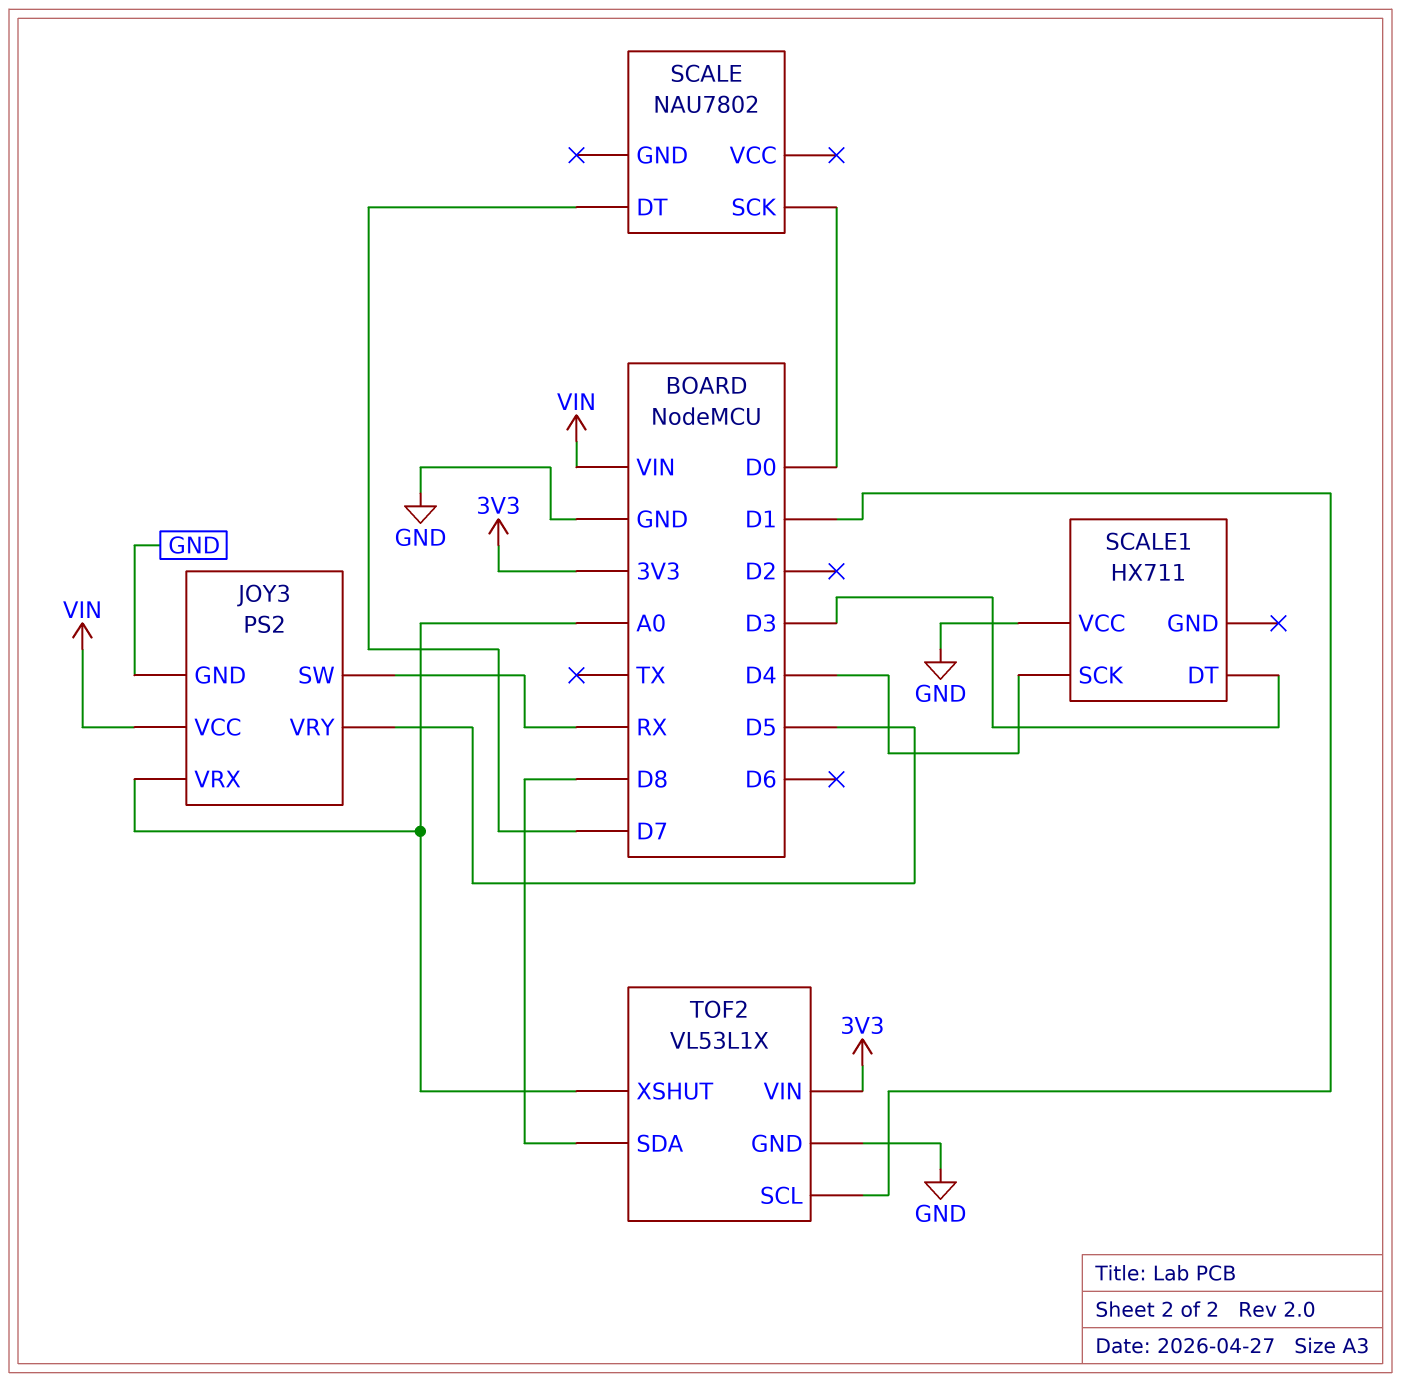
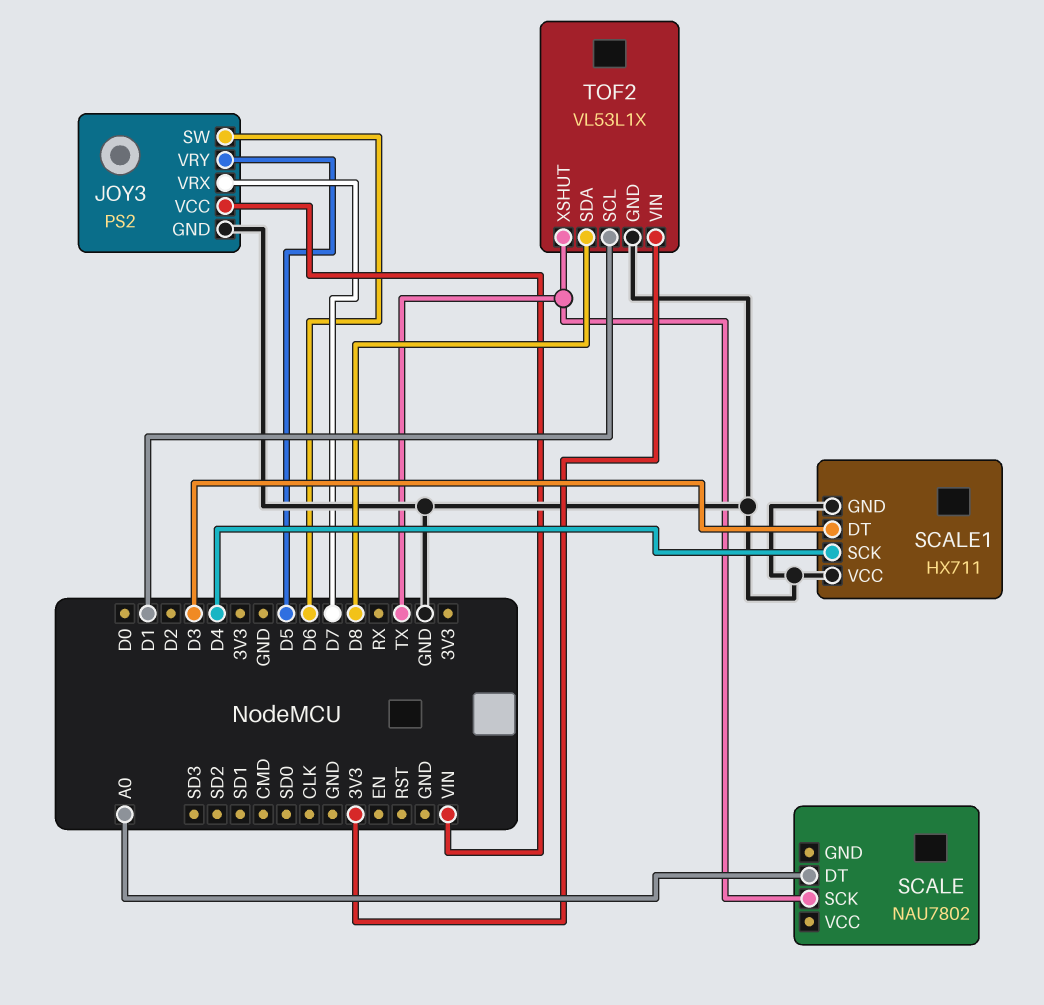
JOY3 pin SW: RX -> D6
JOY3 pin VRX: A0 -> D7
SCALE pin DT: D7 -> A0
SCALE pin SCK: D0 -> TX
SCALE1 pin GND: none -> GND
TOF2 pin XSHUT: A0 -> TX

